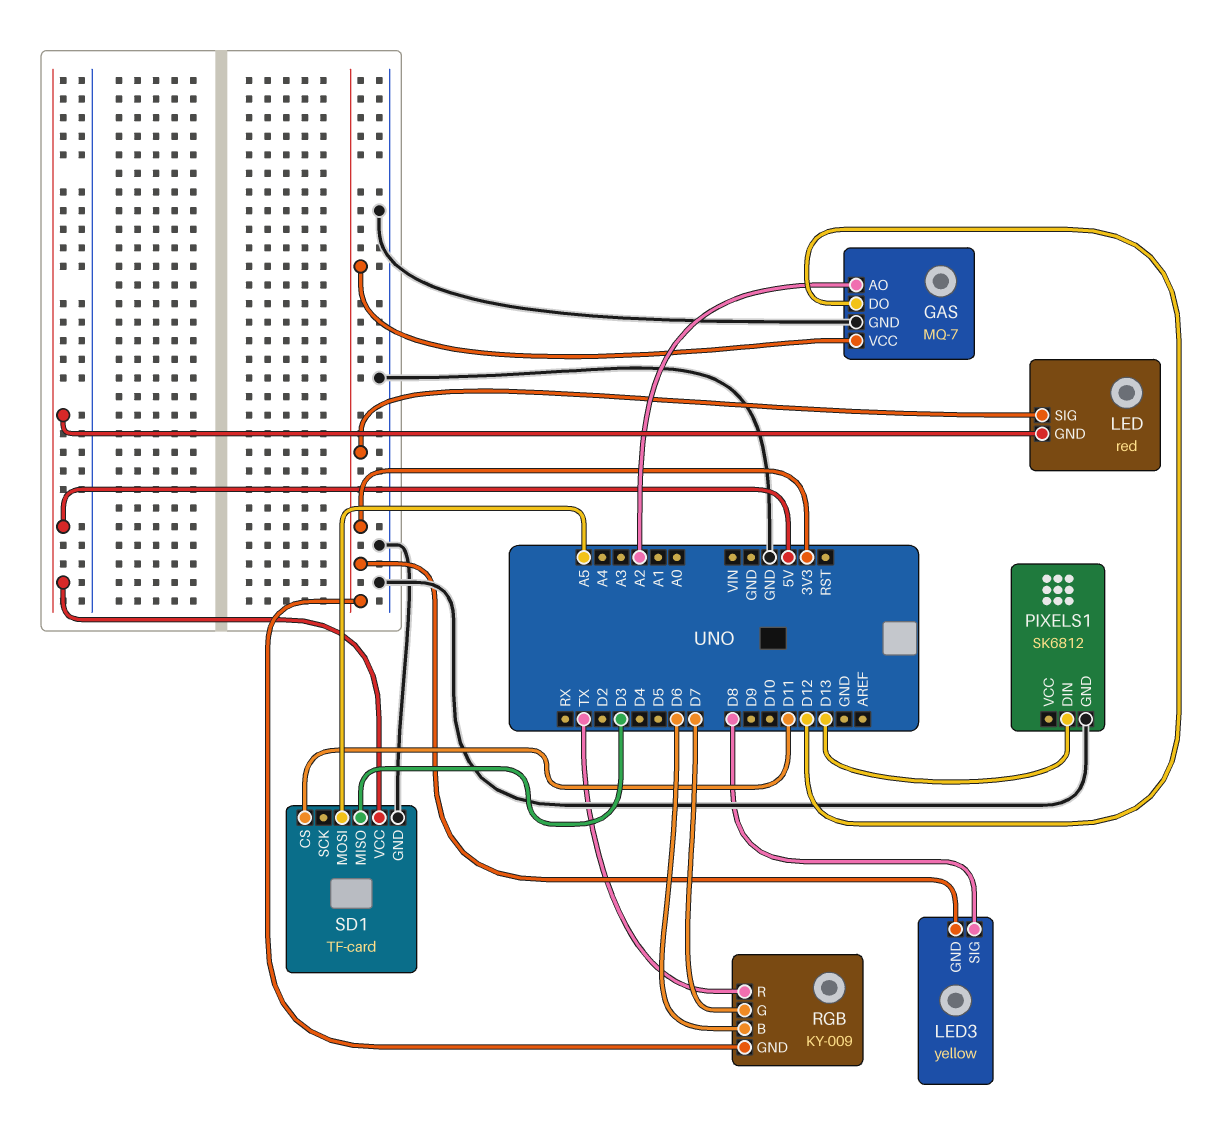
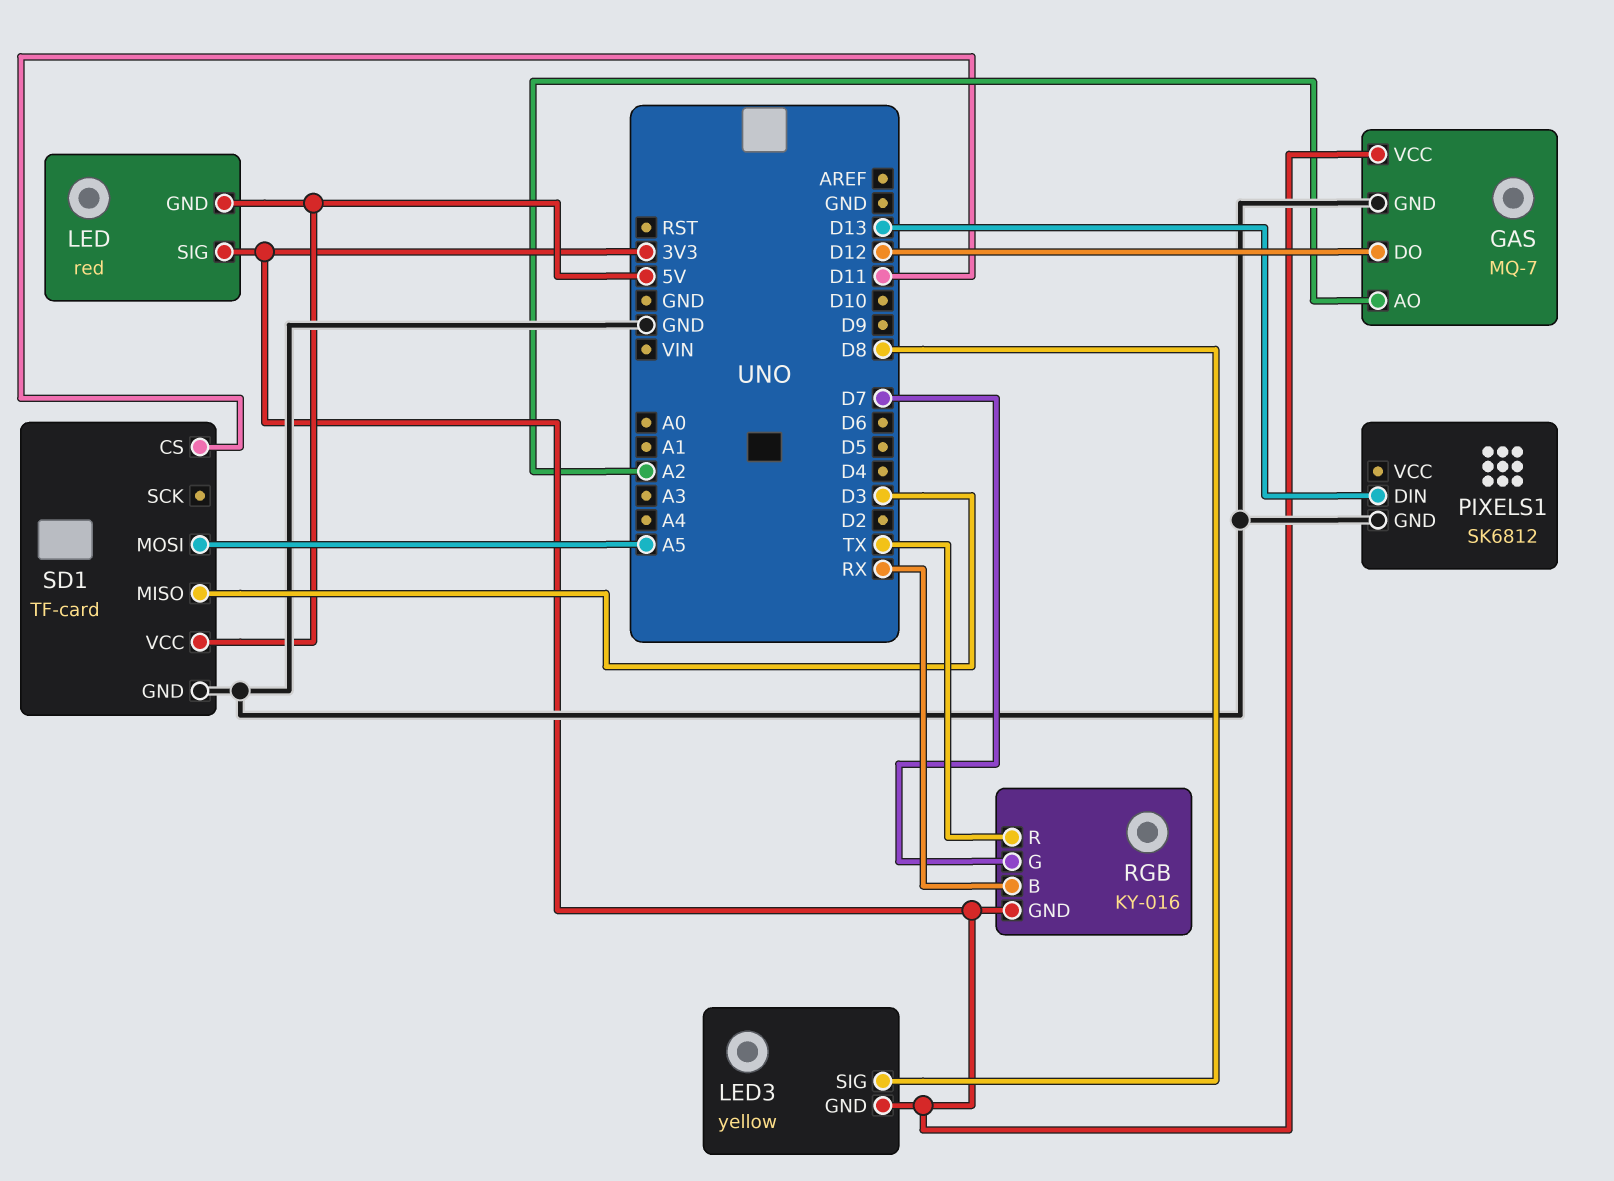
RGB: KY-009 -> KY-016
RGB pin B: D6 -> RX

